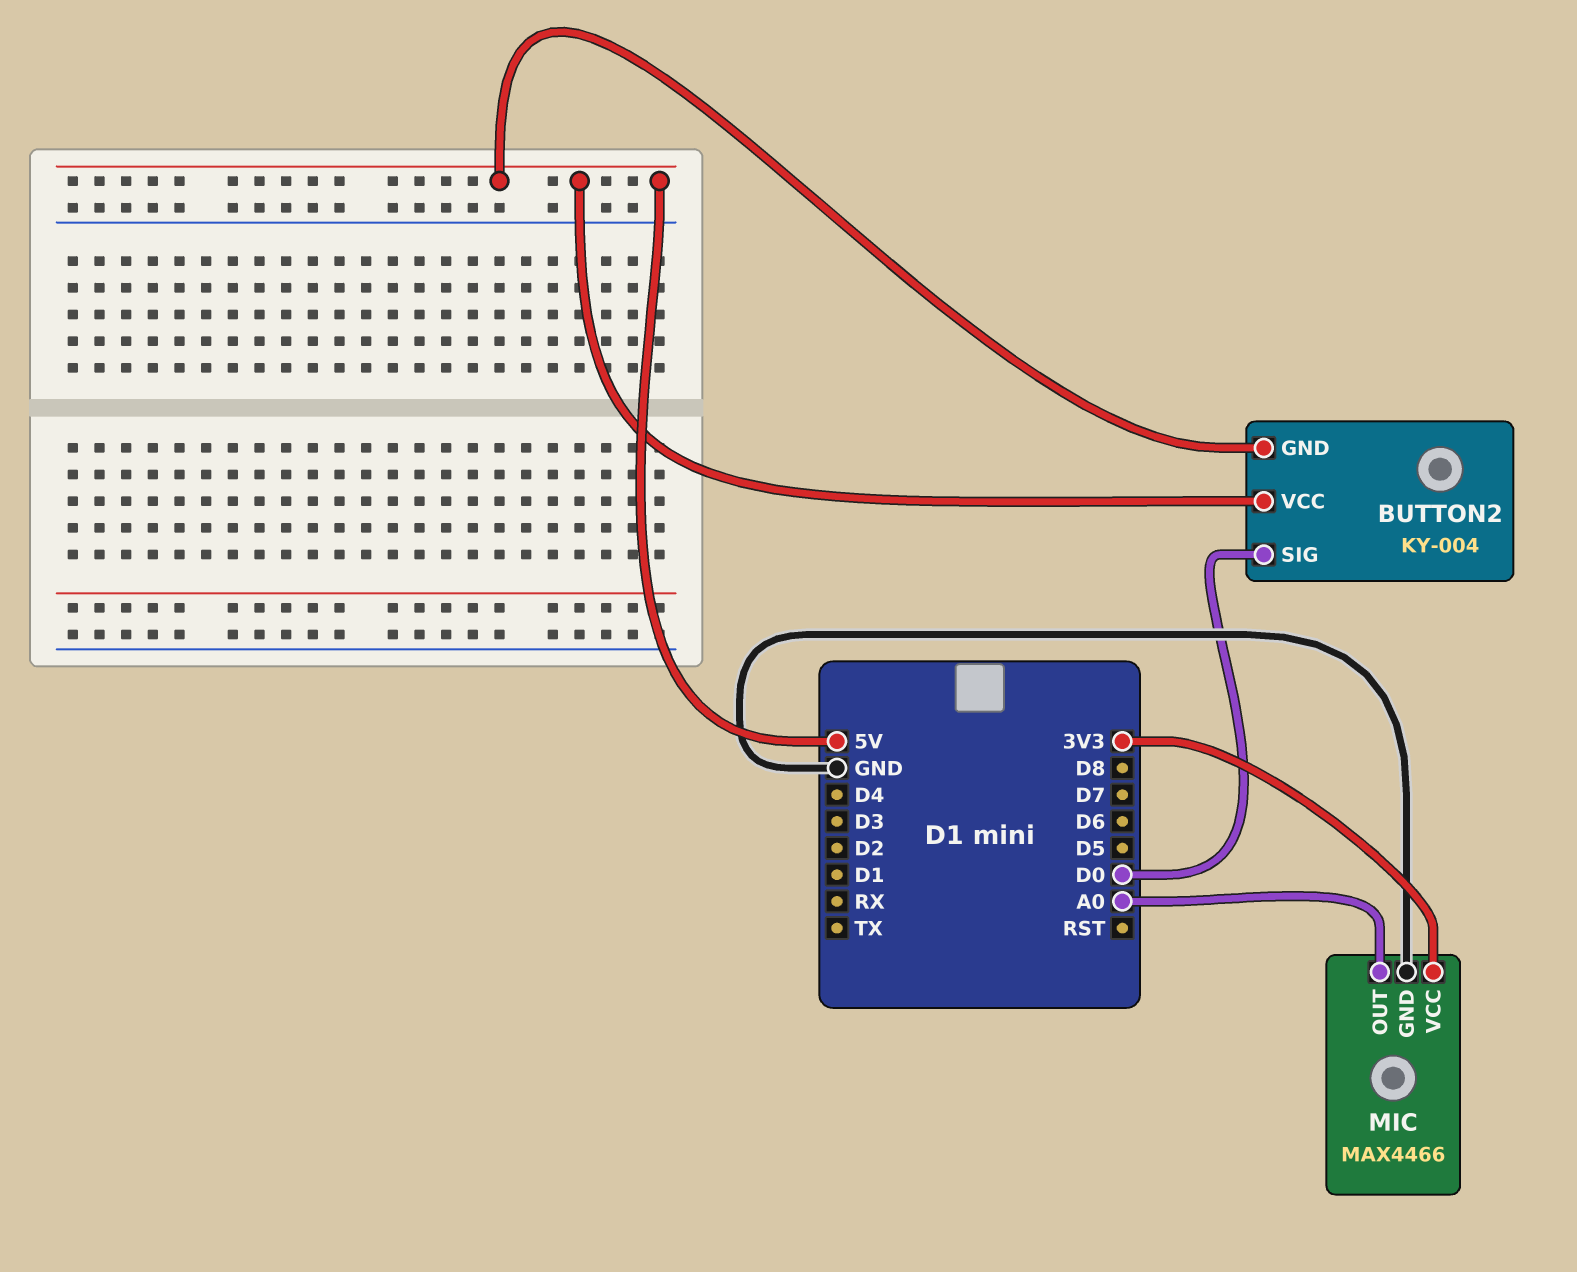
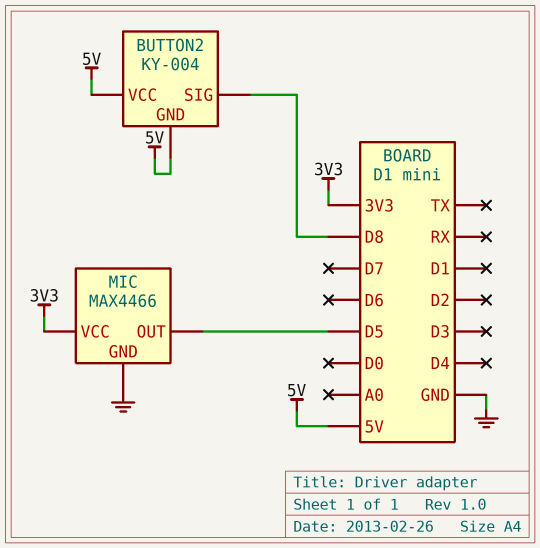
BUTTON2 pin SIG: D0 -> D8
MIC pin OUT: A0 -> D5

